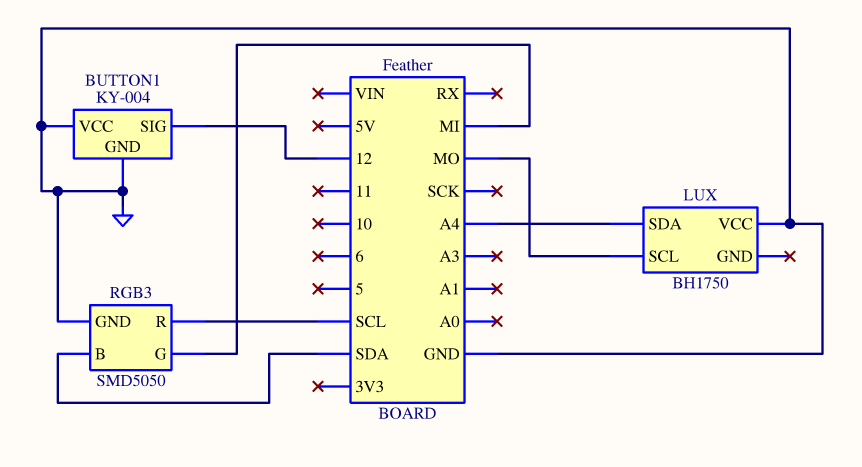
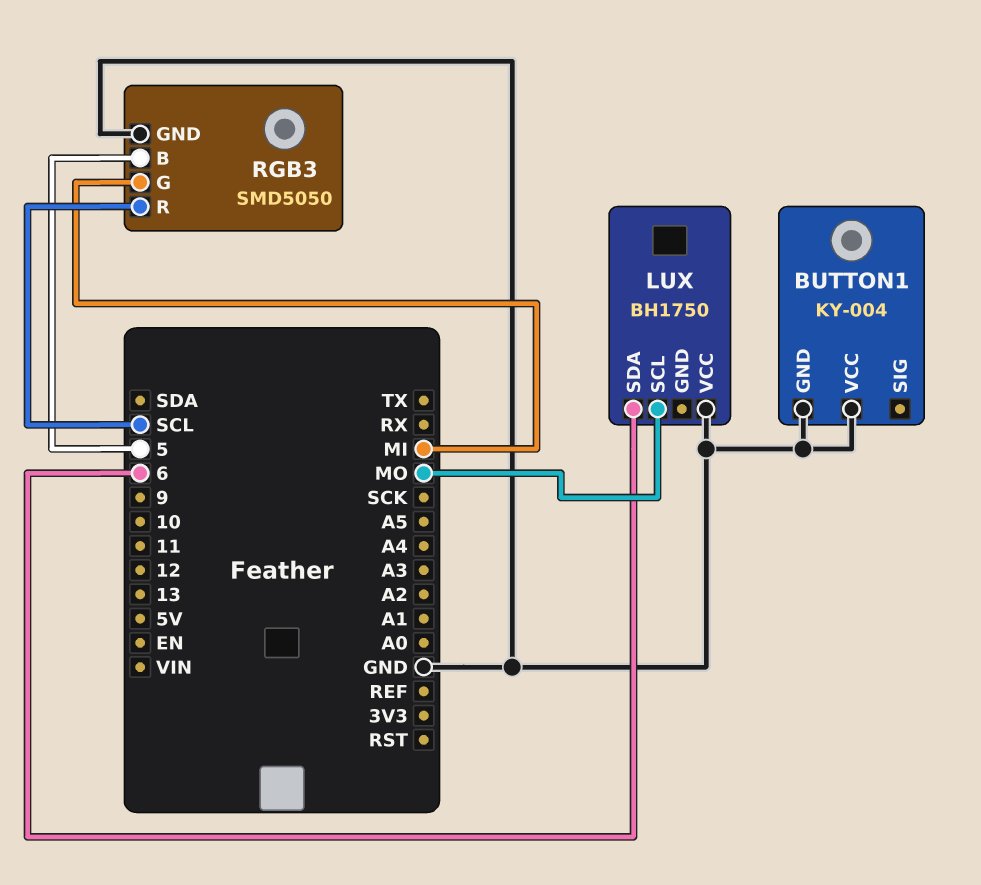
BUTTON1 pin SIG: 12 -> none
LUX pin SDA: A4 -> 6
RGB3 pin B: SDA -> 5

